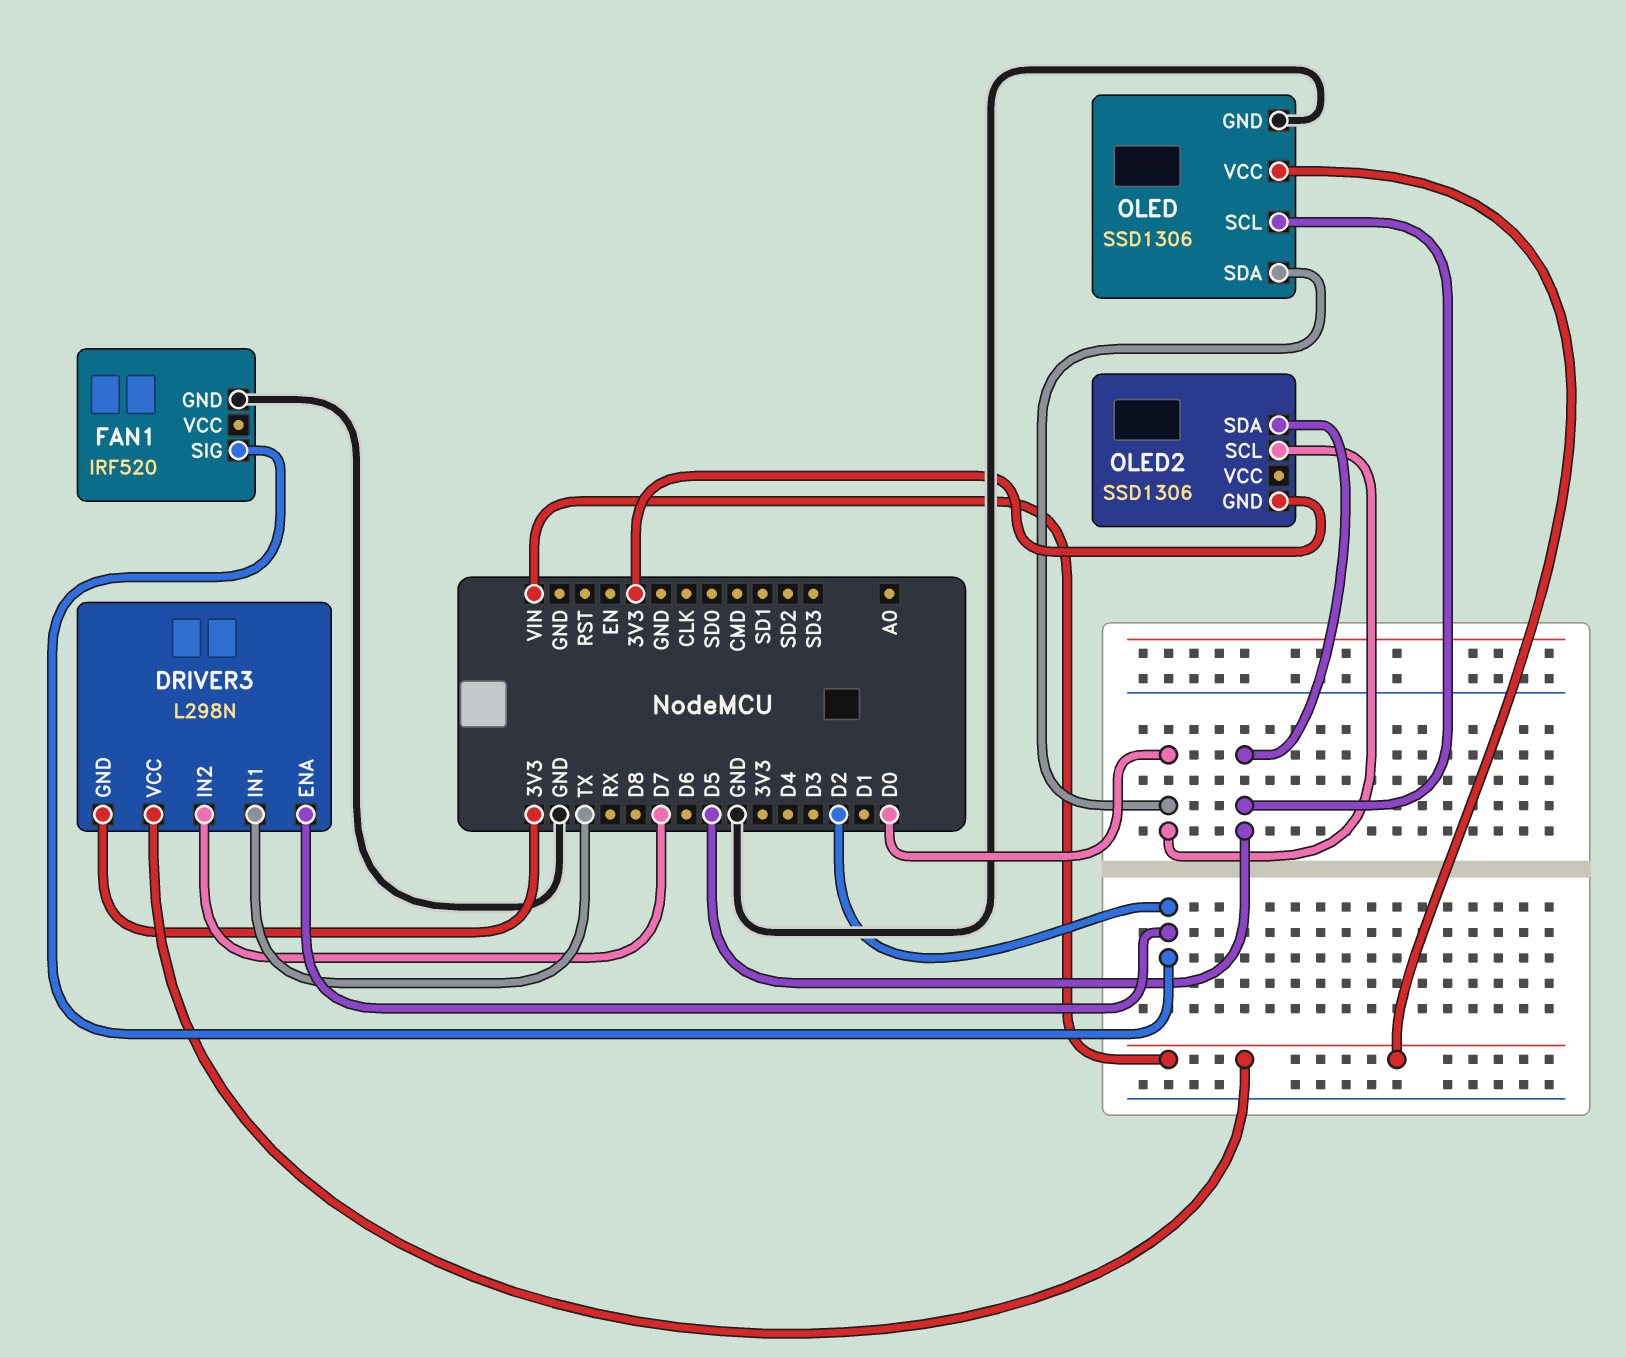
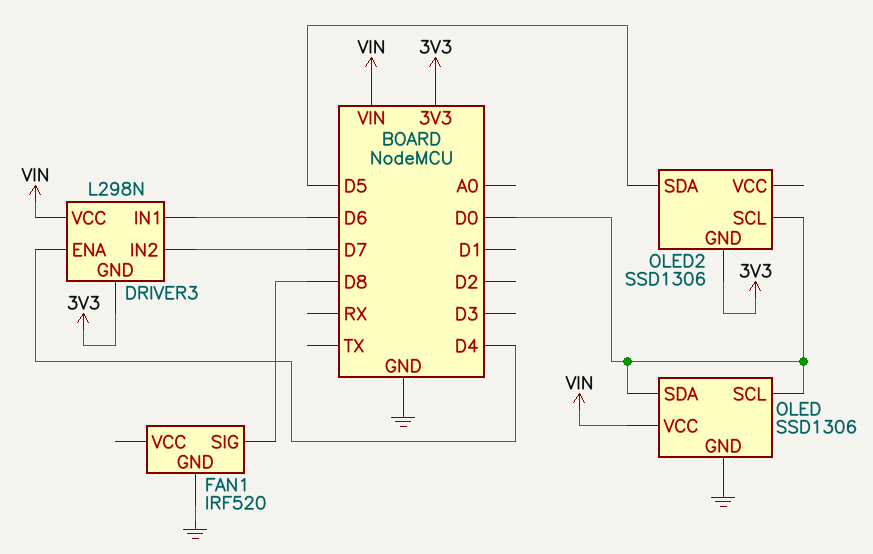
DRIVER3 pin ENA: D2 -> D4
DRIVER3 pin IN1: TX -> D6
FAN1 pin SIG: D2 -> D8
OLED pin SCL: D5 -> D0

